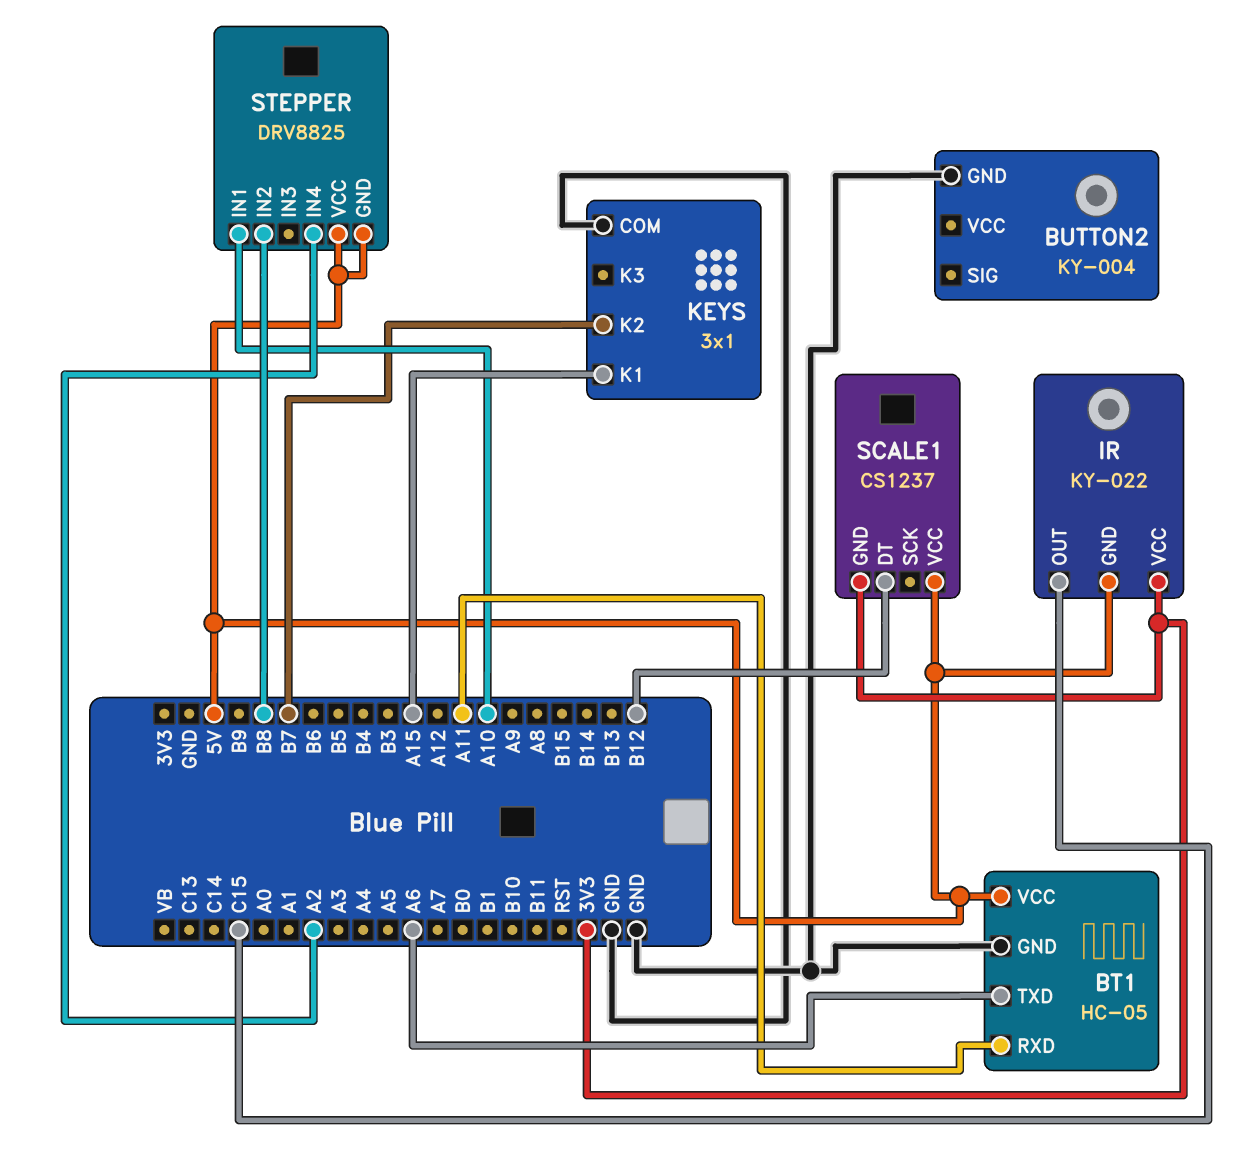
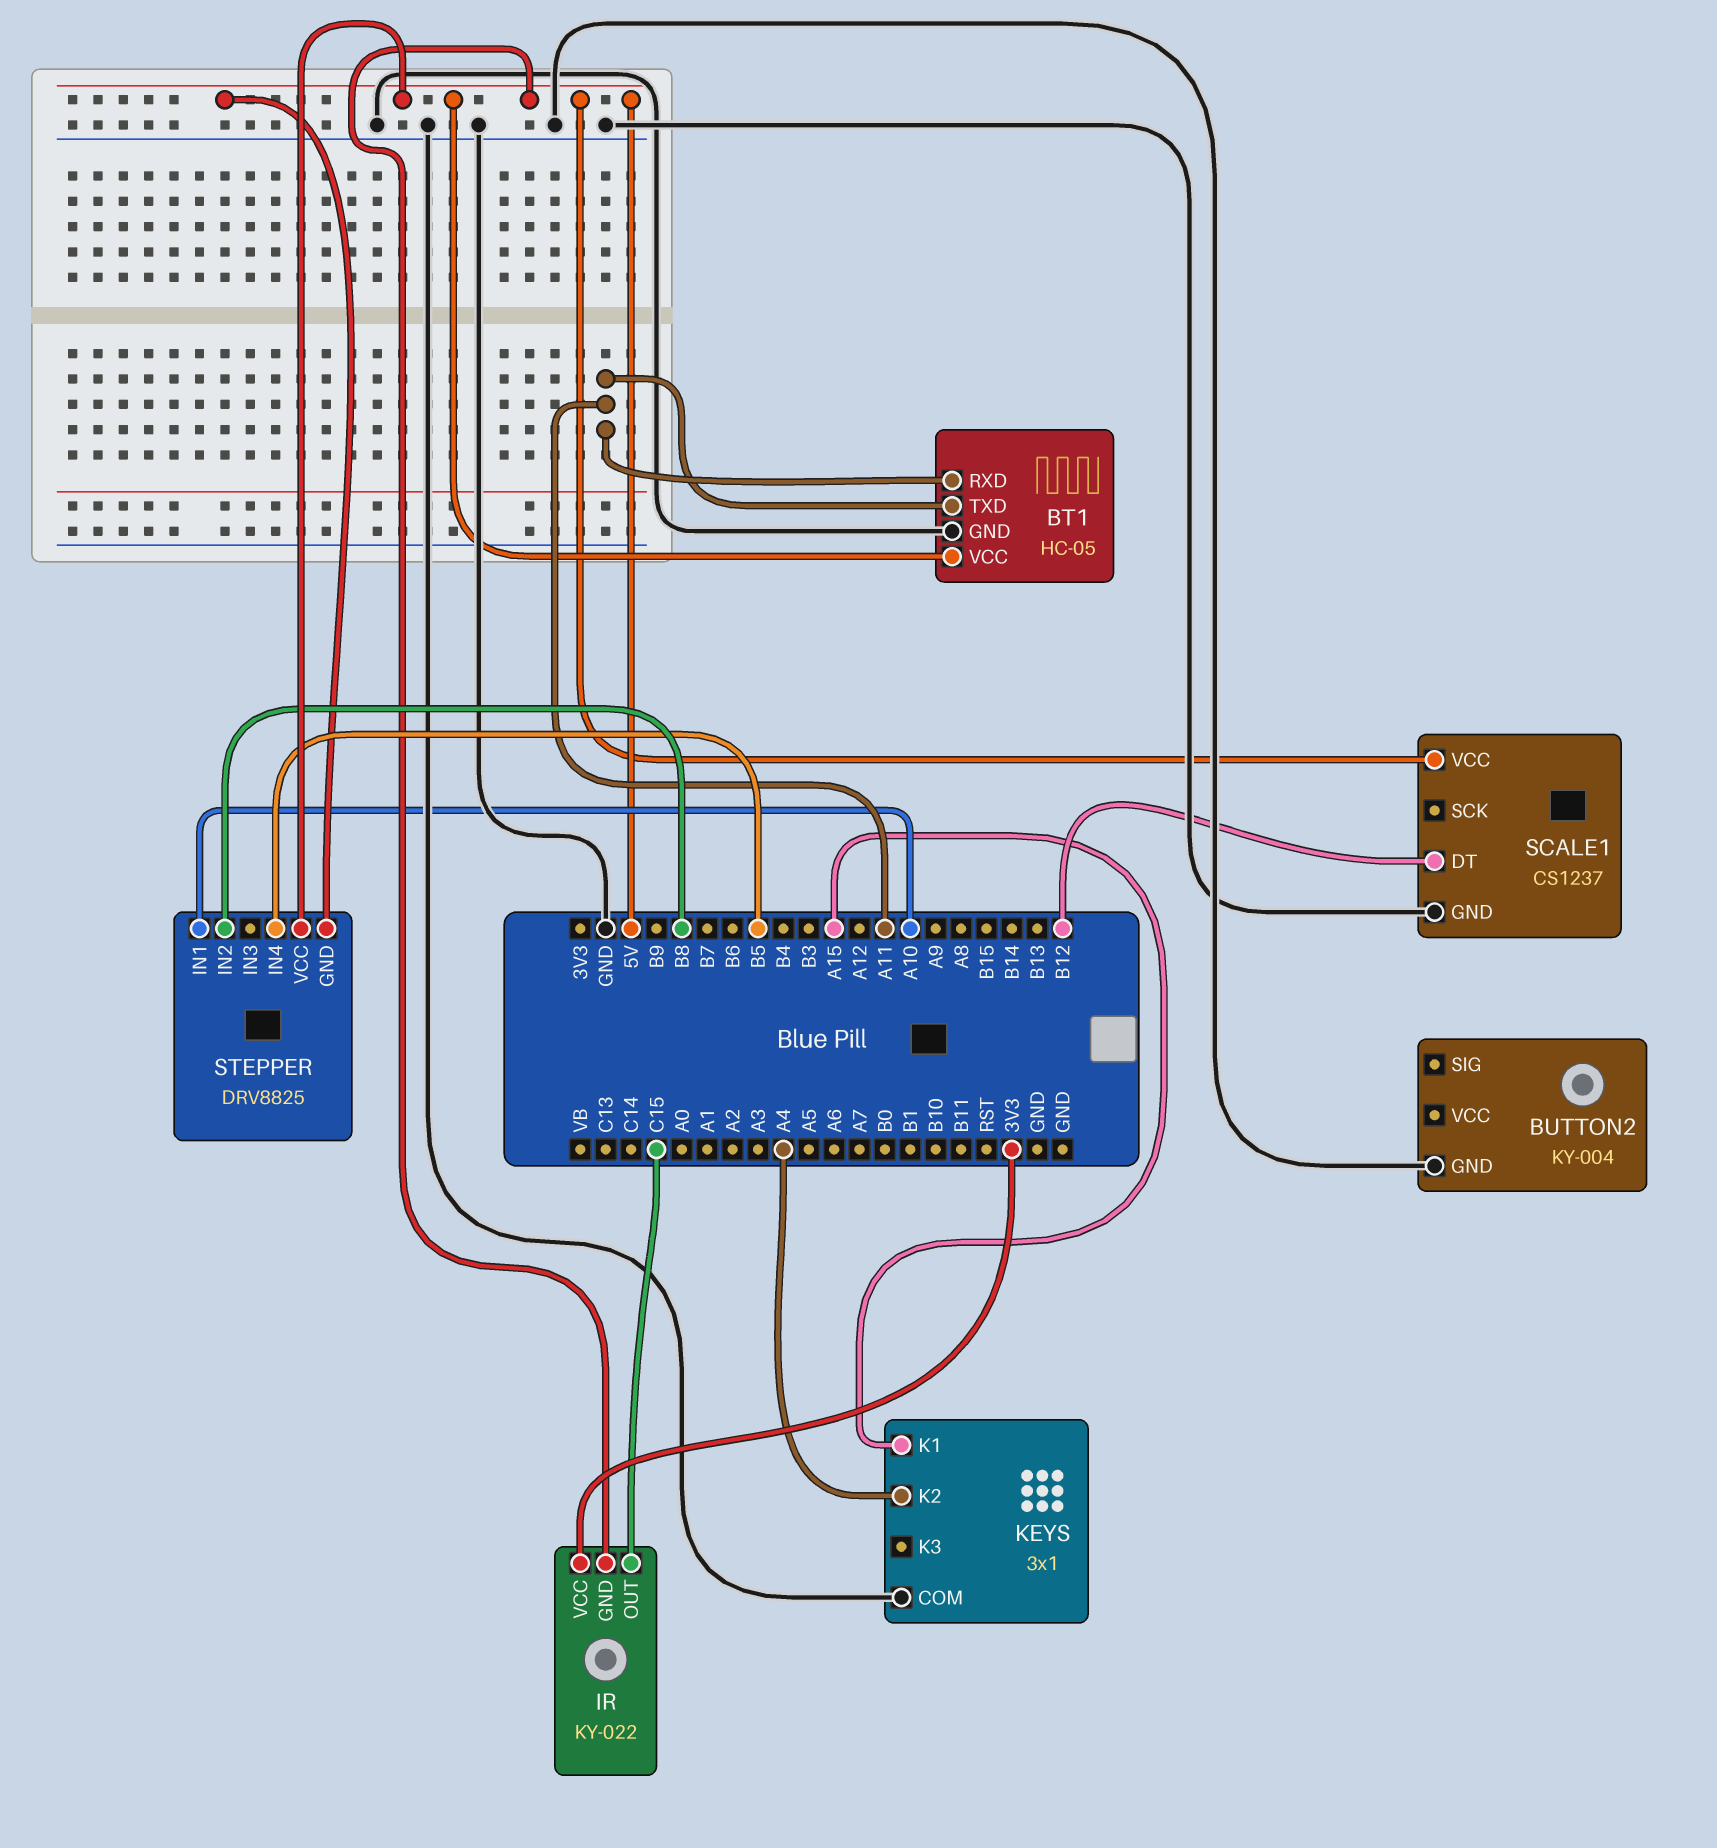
BT1 pin TXD: A6 -> A11
KEYS pin K2: B7 -> A4
SCALE1 pin GND: 3V3 -> GND
STEPPER pin IN4: A2 -> B5

